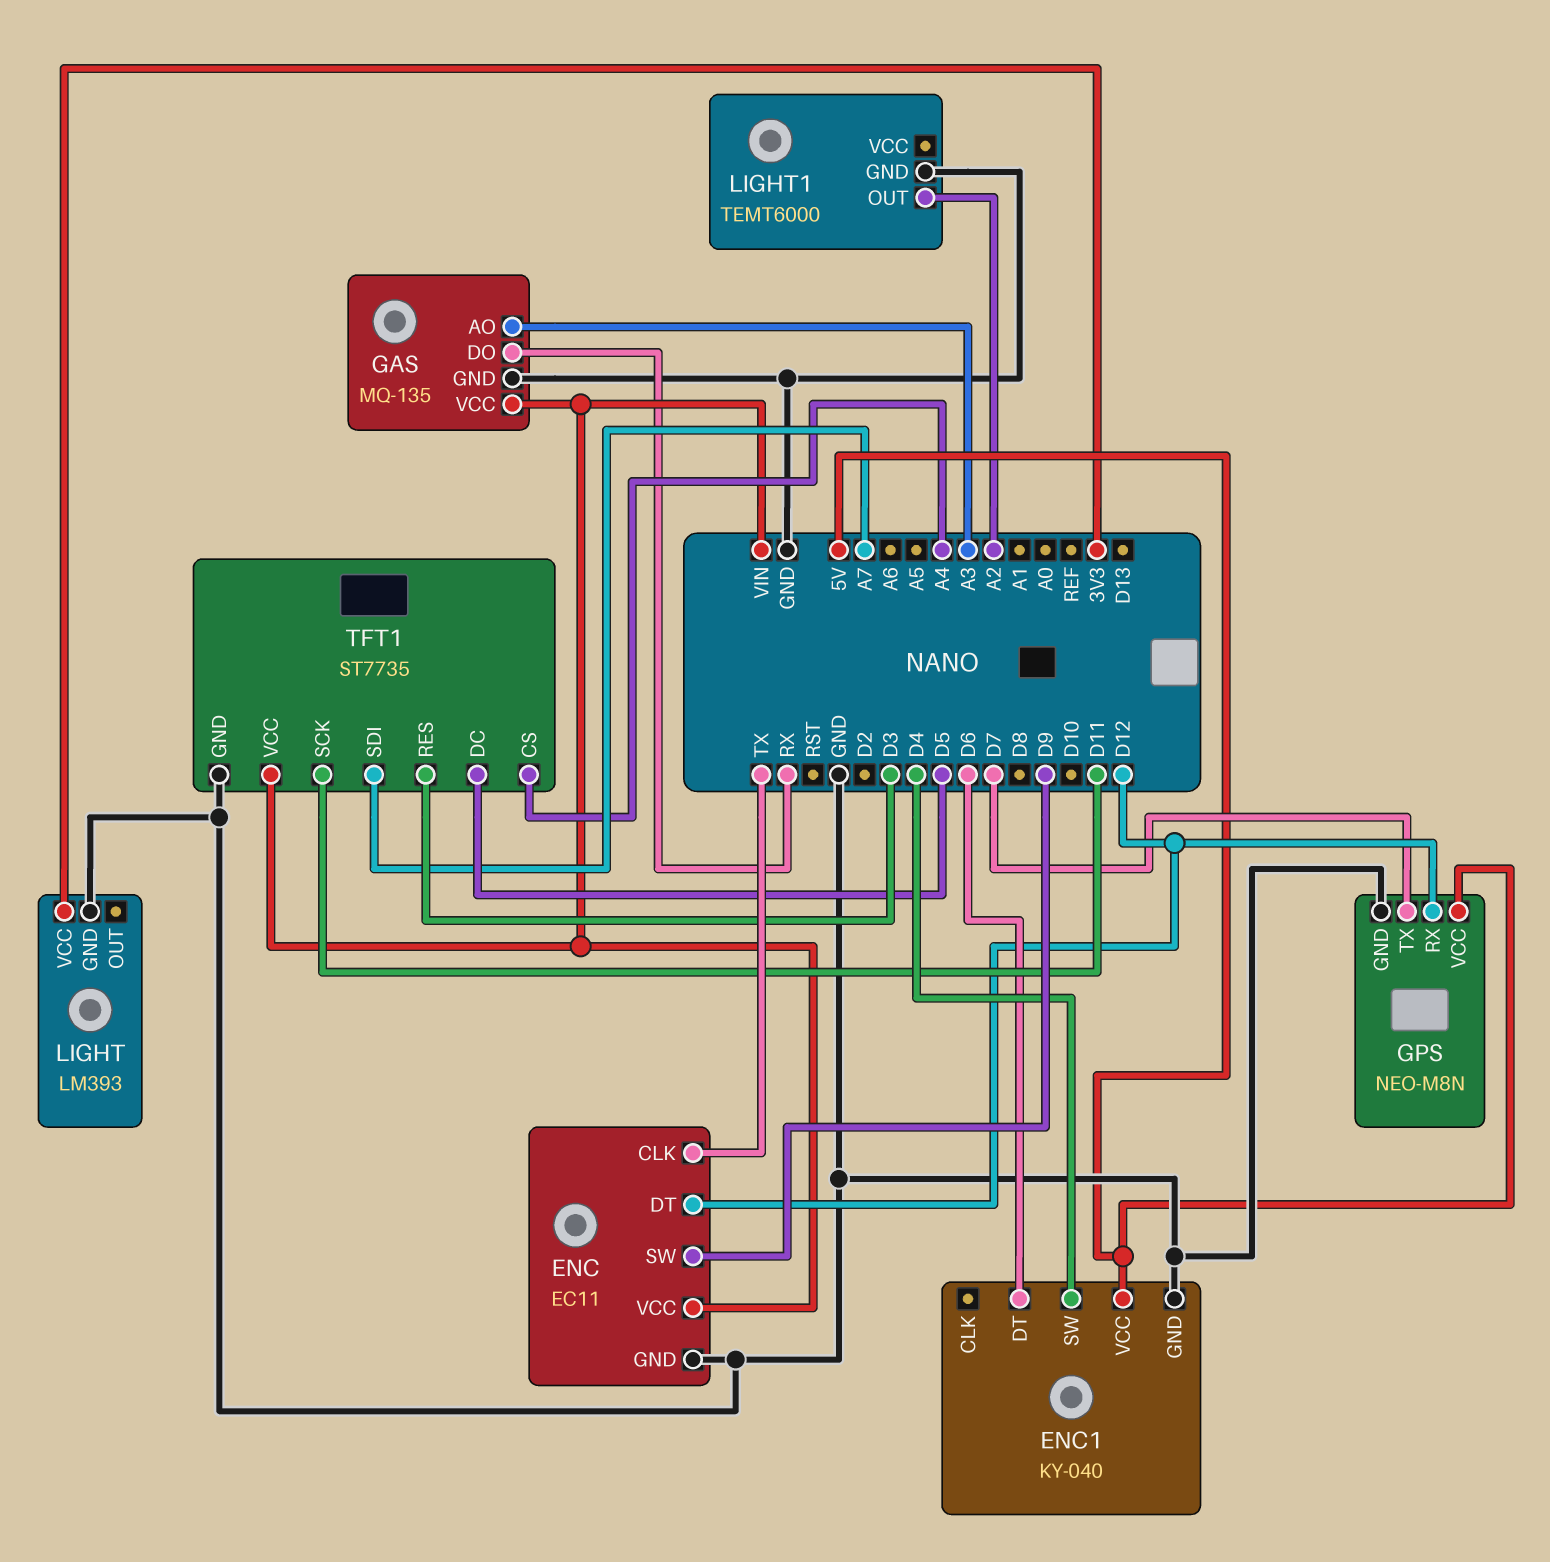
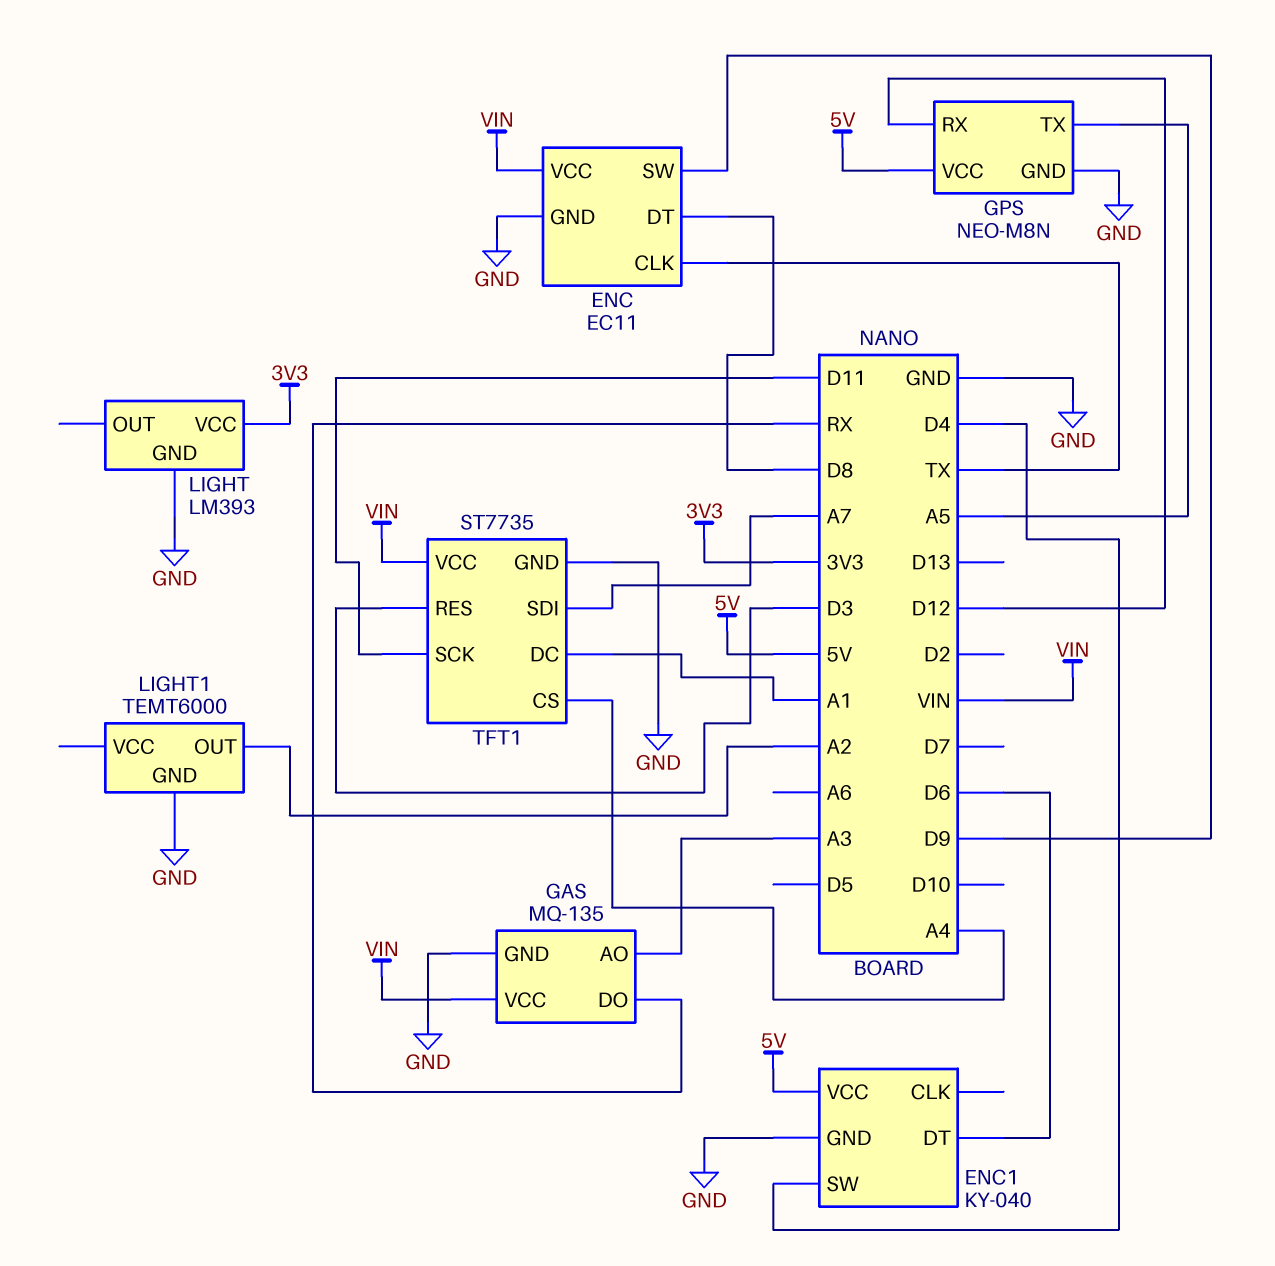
ENC pin DT: D12 -> D8
GPS pin TX: D7 -> A5
TFT1 pin DC: D5 -> A1

